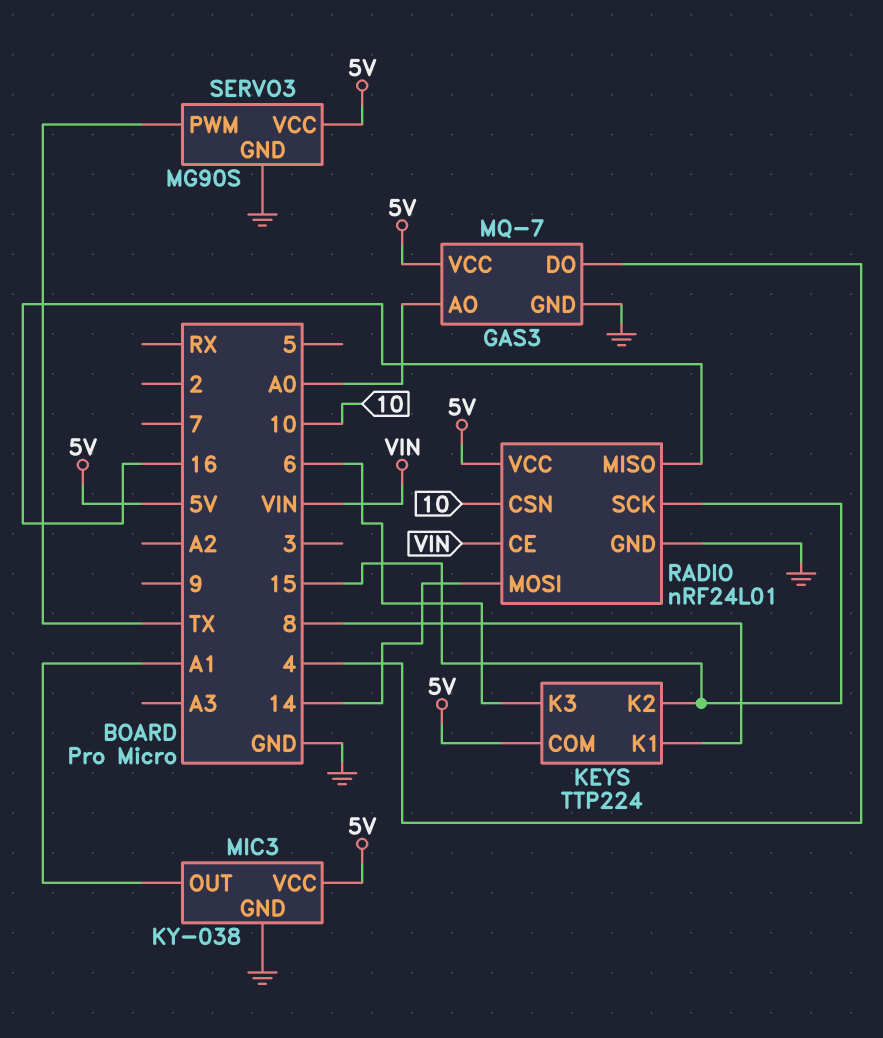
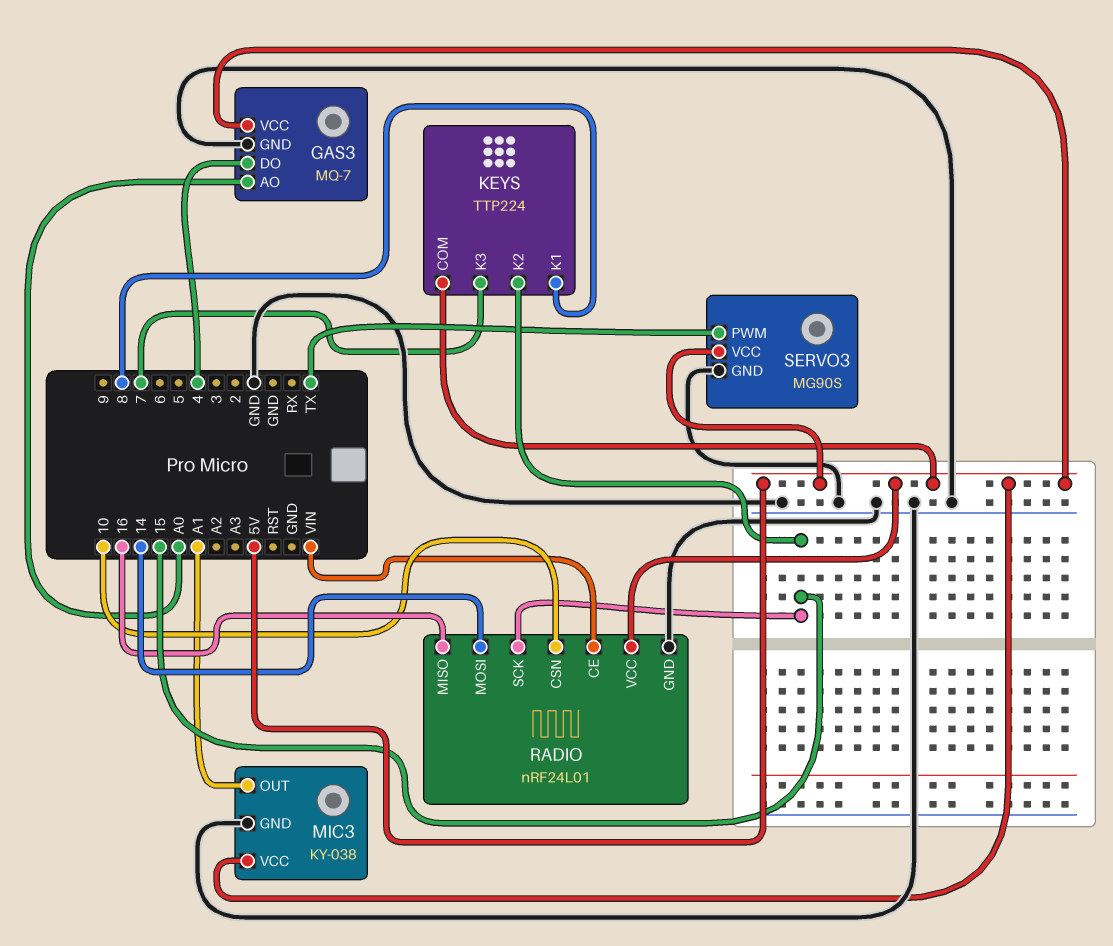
KEYS pin K3: 6 -> 7

